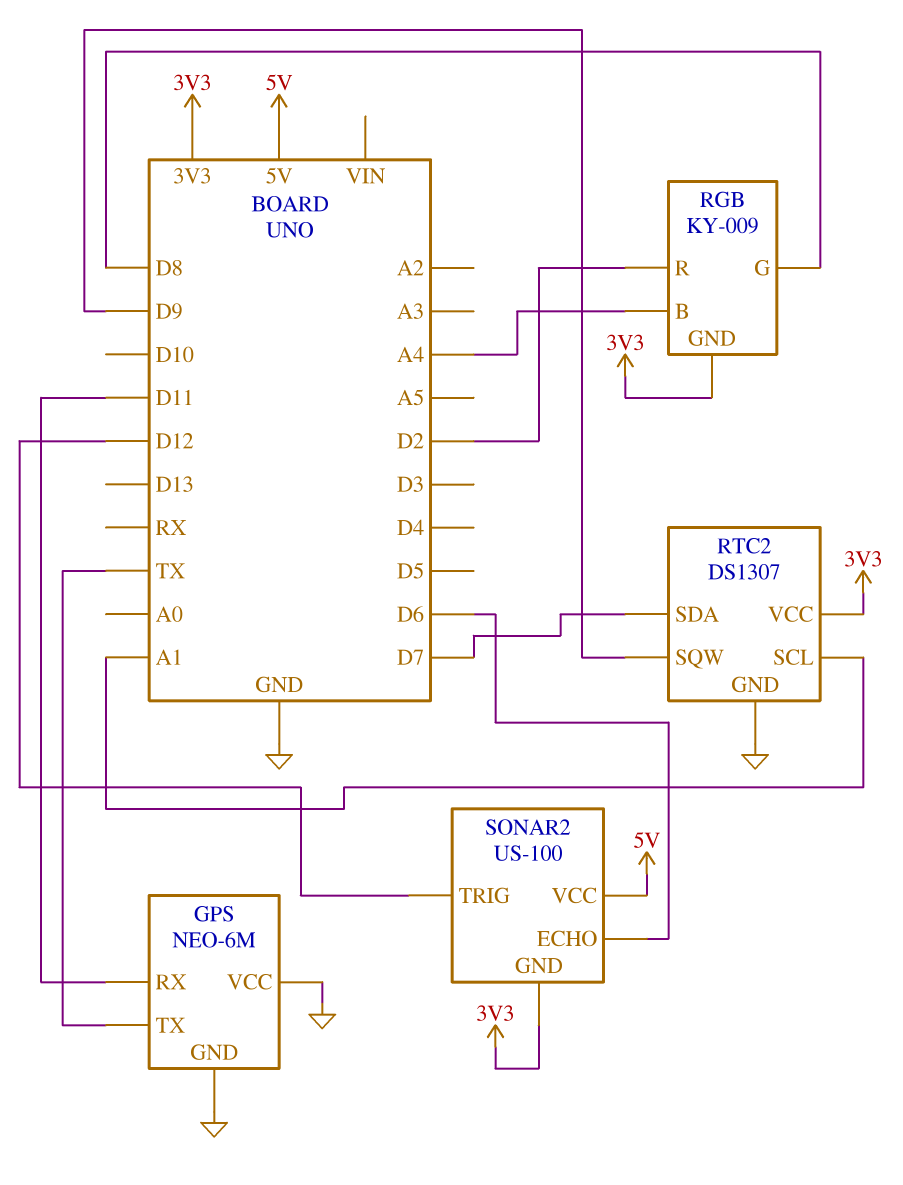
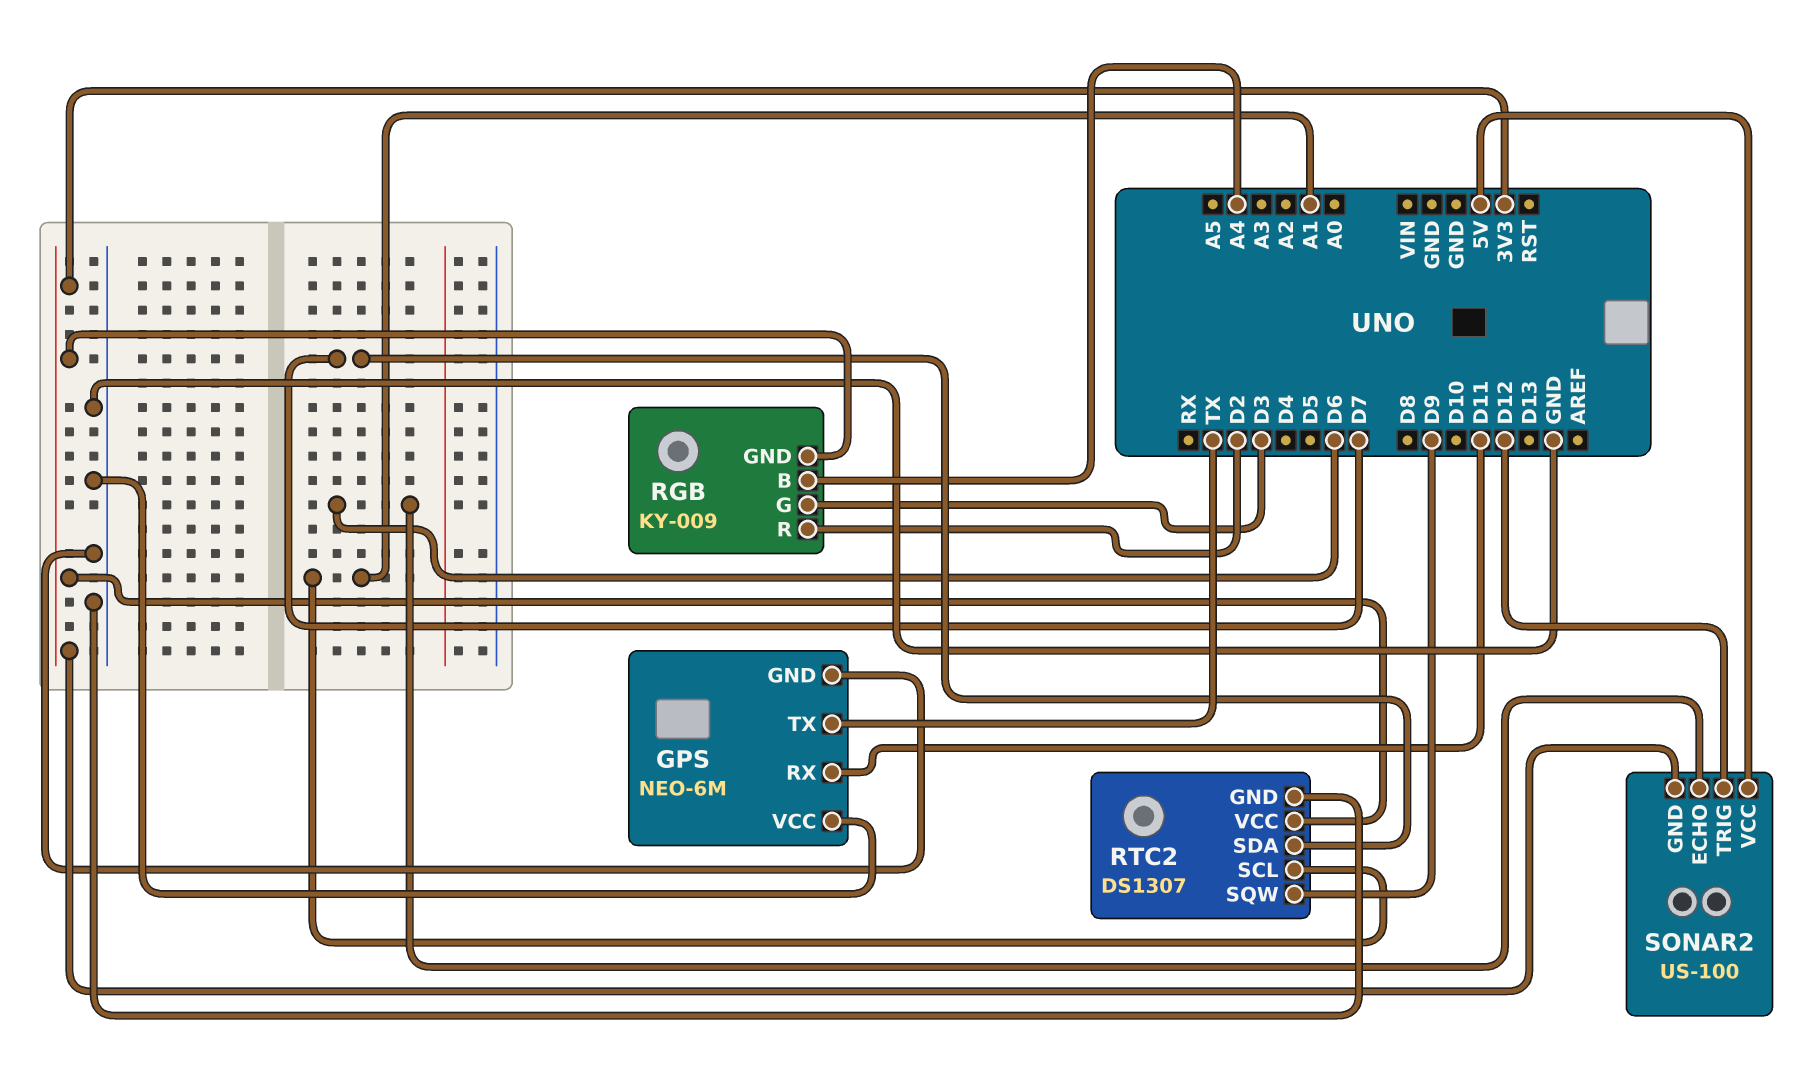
RGB pin G: D8 -> D3

